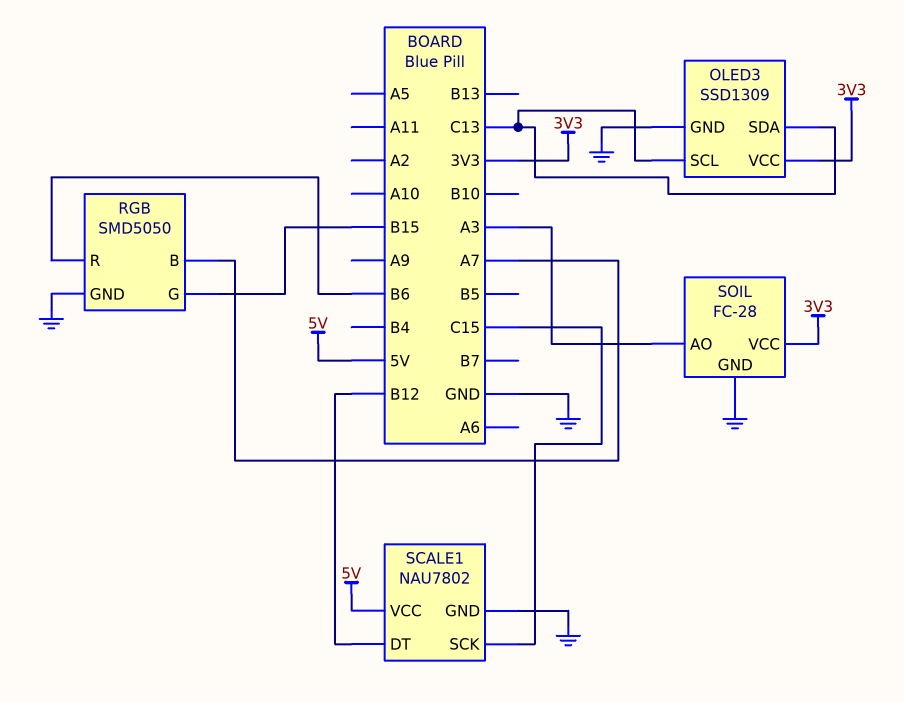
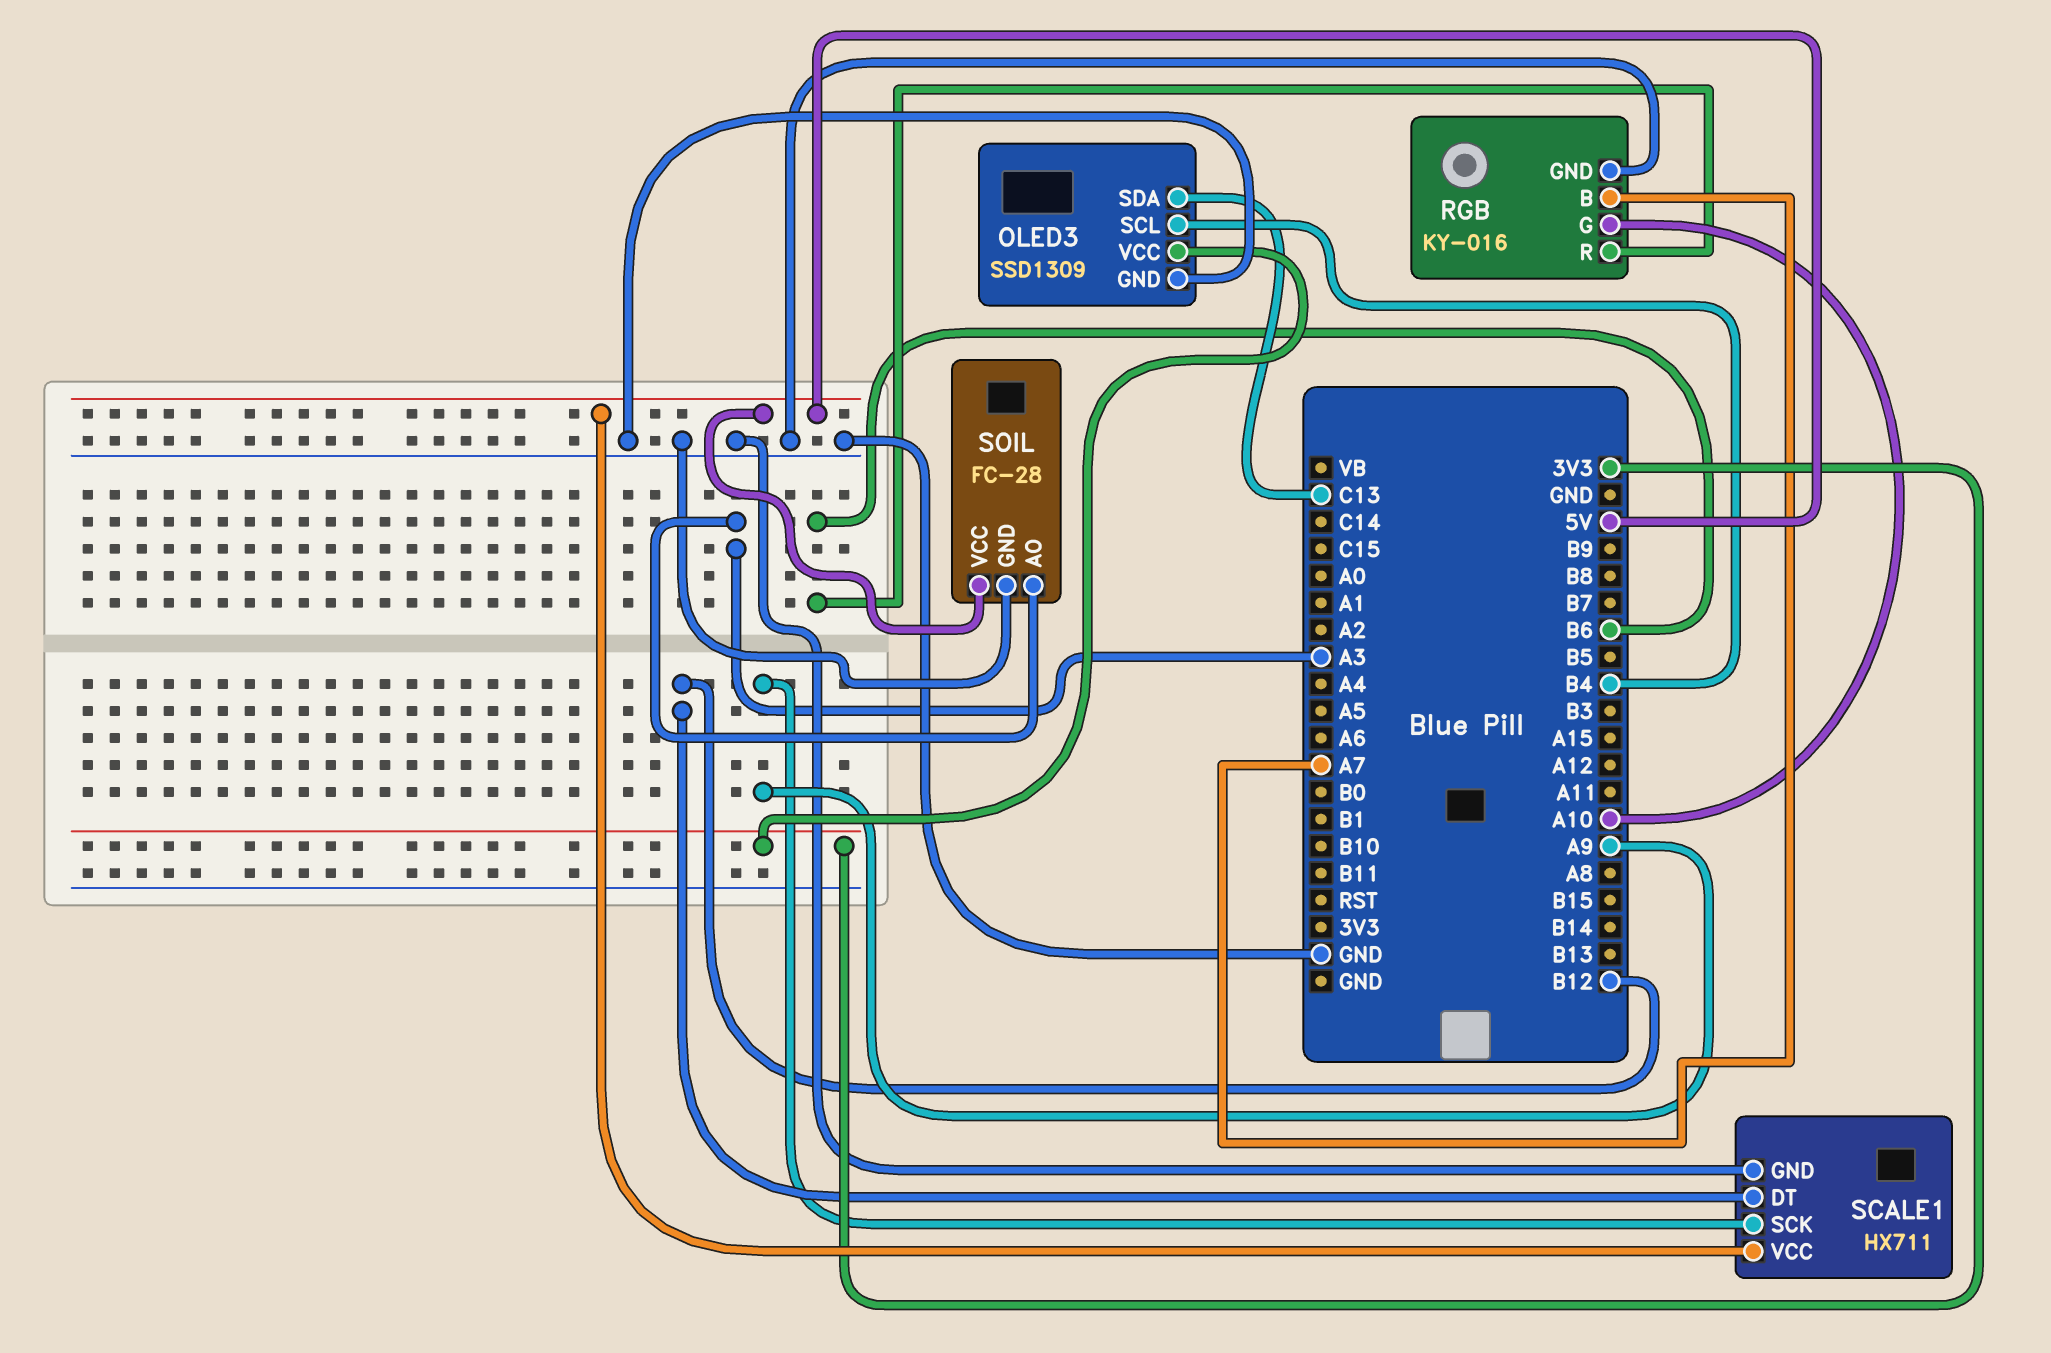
OLED3 pin SCL: C13 -> B4
RGB: SMD5050 -> KY-016
RGB pin G: B15 -> A10
SCALE1: NAU7802 -> HX711
SCALE1 pin SCK: C15 -> A9
SOIL pin VCC: 3V3 -> 5V

